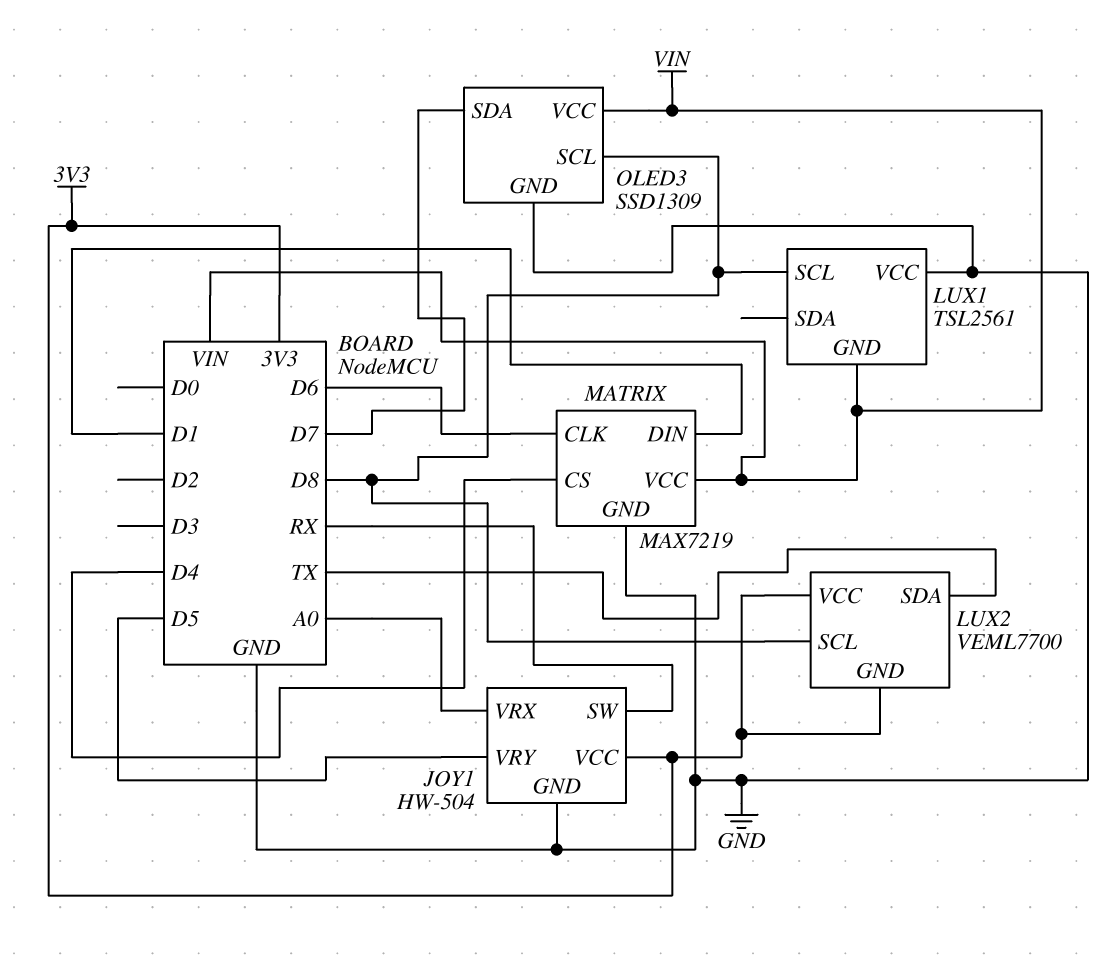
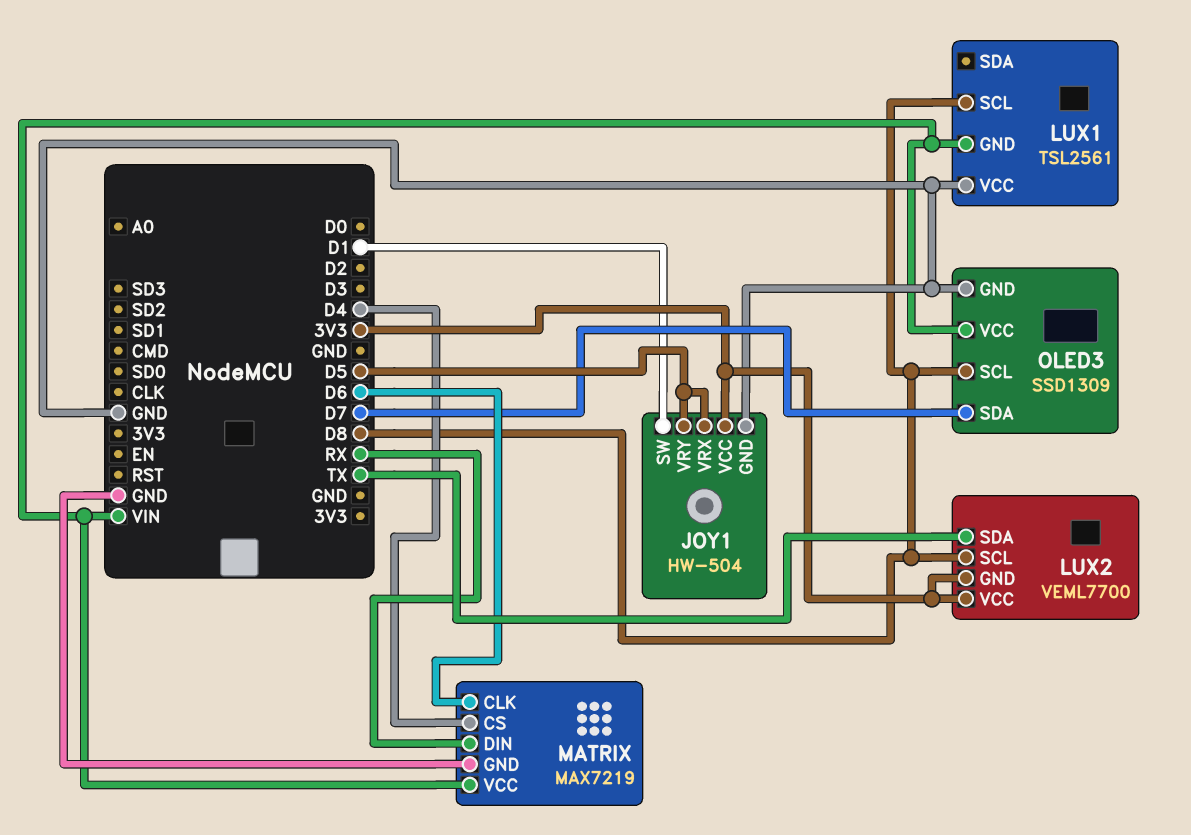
JOY1 pin SW: RX -> D1
JOY1 pin VRX: A0 -> D5
MATRIX pin DIN: D1 -> RX

